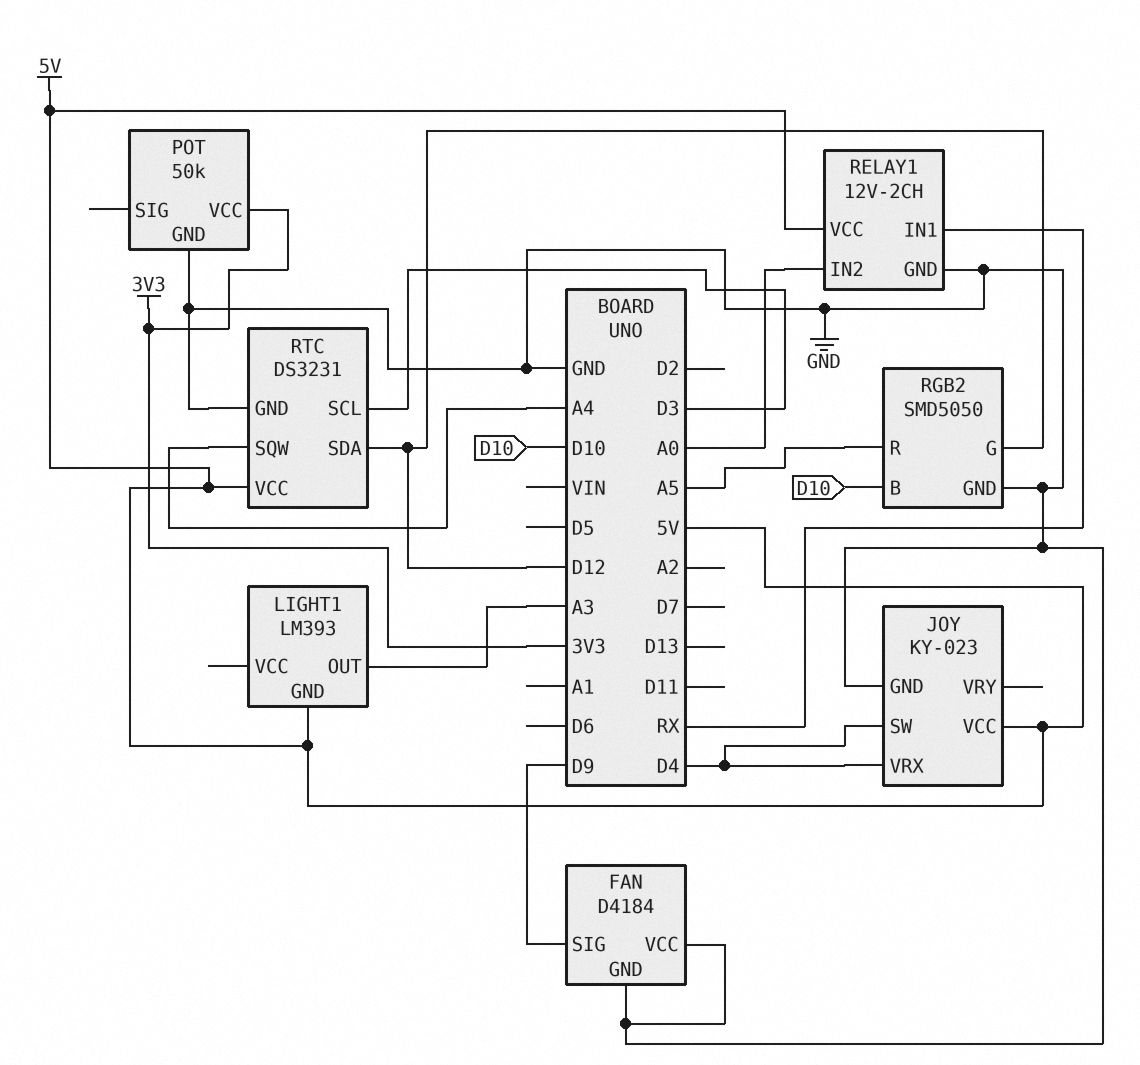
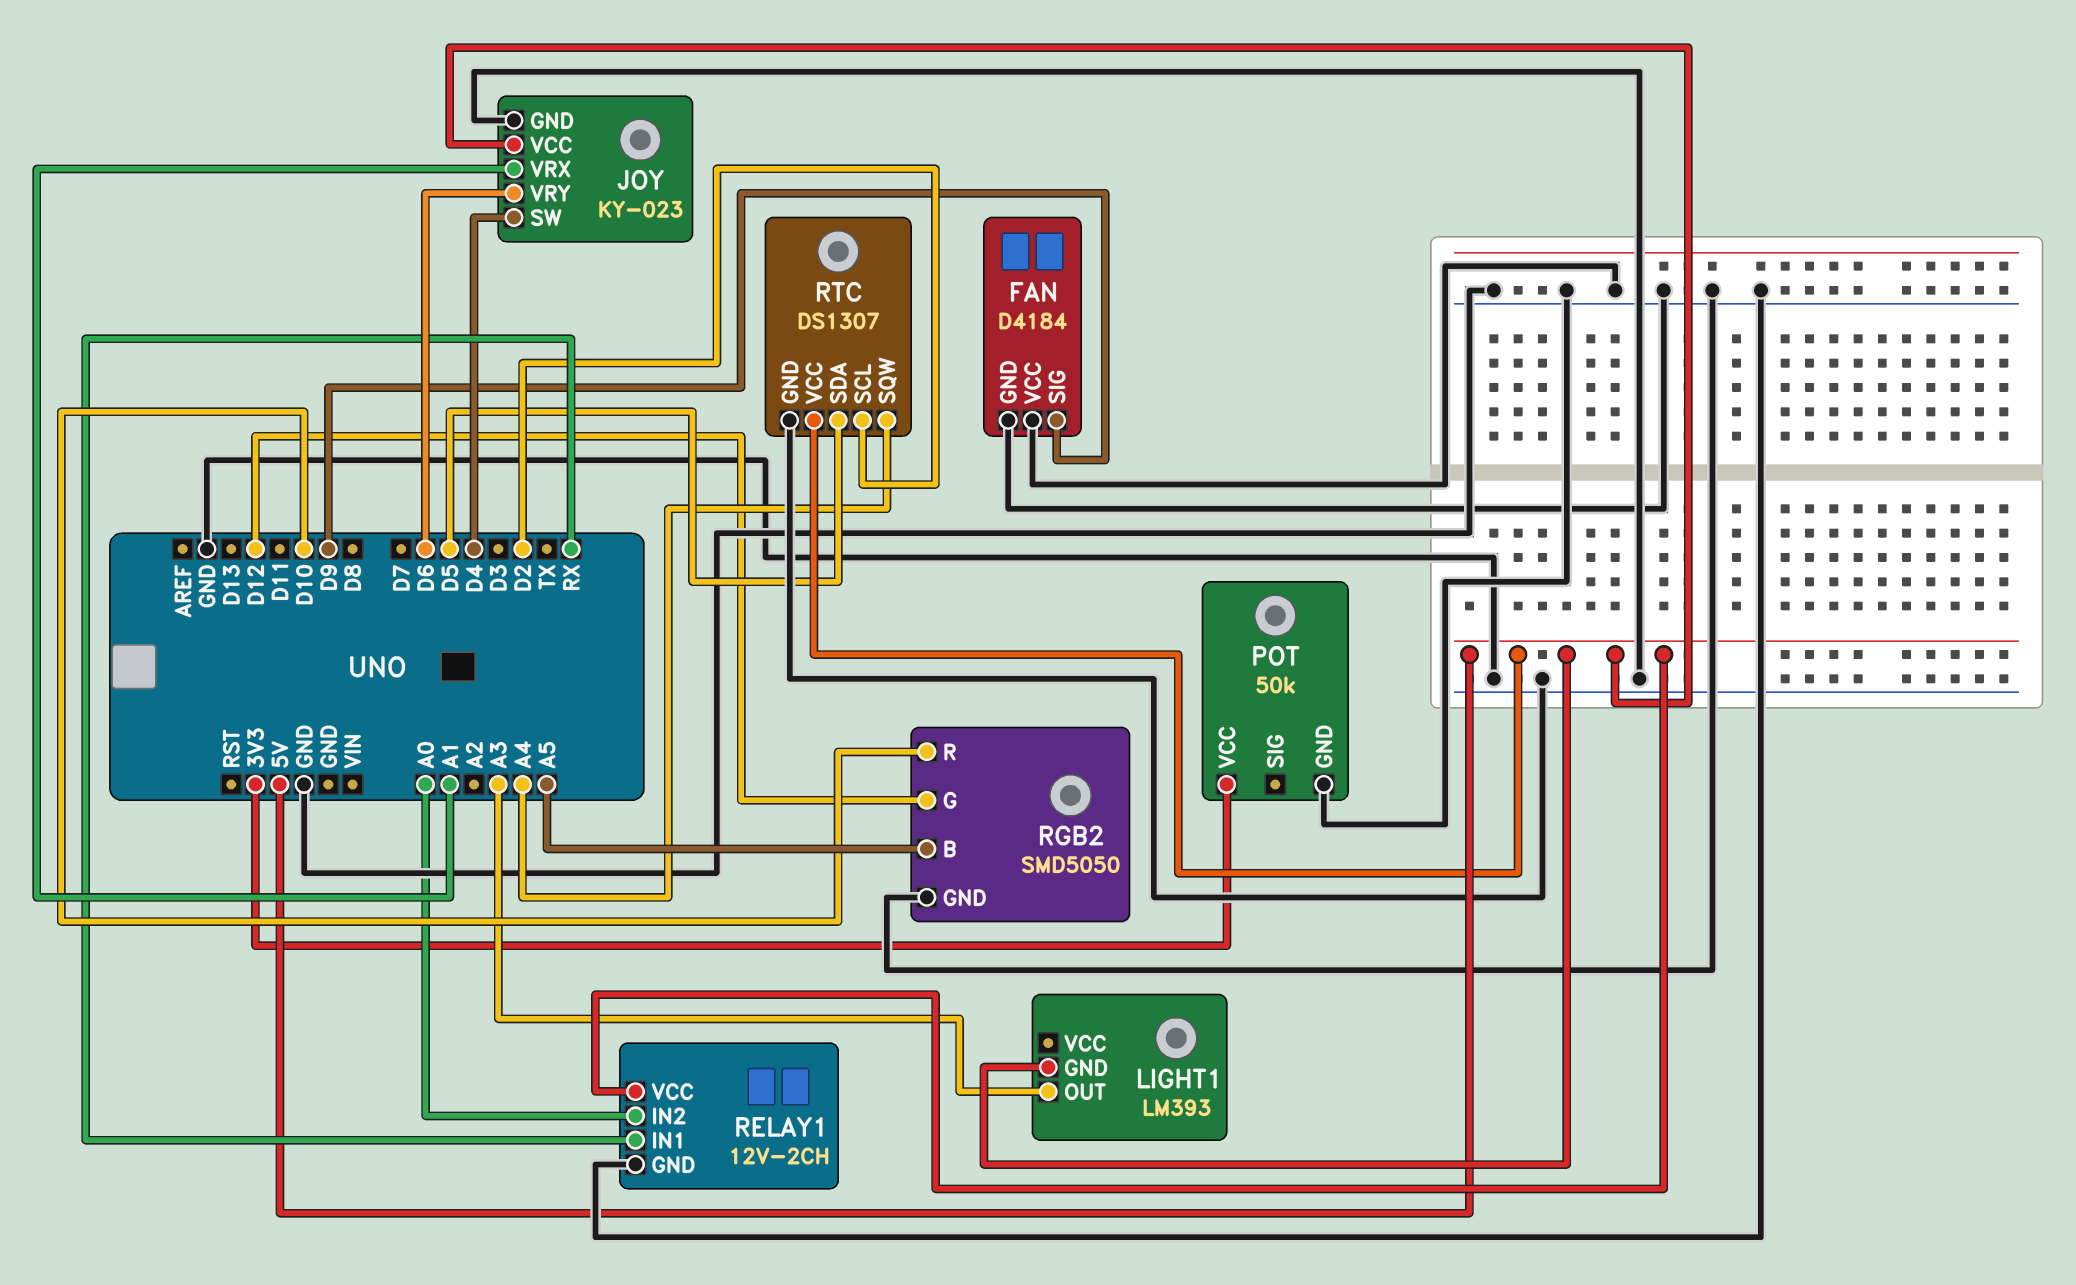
JOY pin VRX: D4 -> A1
JOY pin VRY: none -> D6
RGB2 pin B: D10 -> A5
RGB2 pin R: A5 -> D10
RTC: DS3231 -> DS1307
RTC pin SCL: D3 -> D2
RTC pin SDA: D12 -> D5

